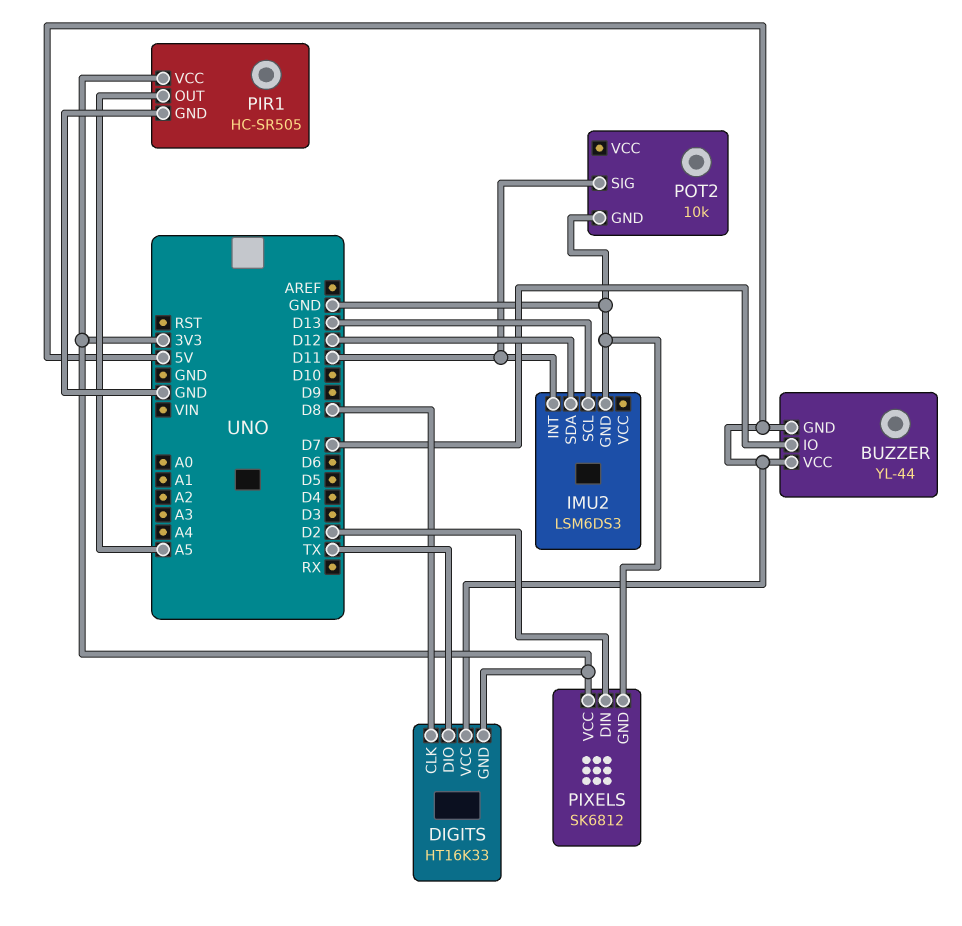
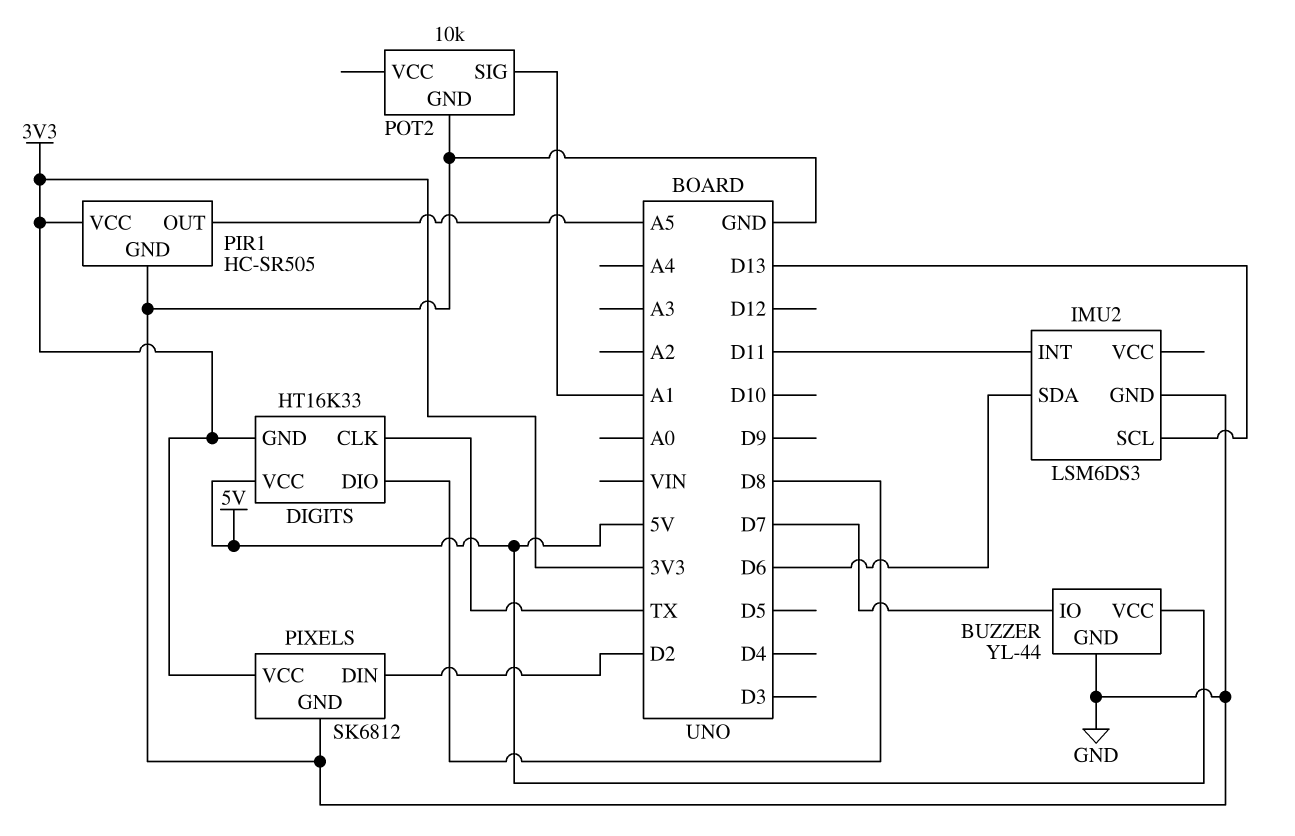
BUZZER pin GND: 5V -> GND
DIGITS pin CLK: D8 -> TX
DIGITS pin DIO: TX -> D8
IMU2 pin SDA: D12 -> D6
POT2 pin SIG: D11 -> A1

